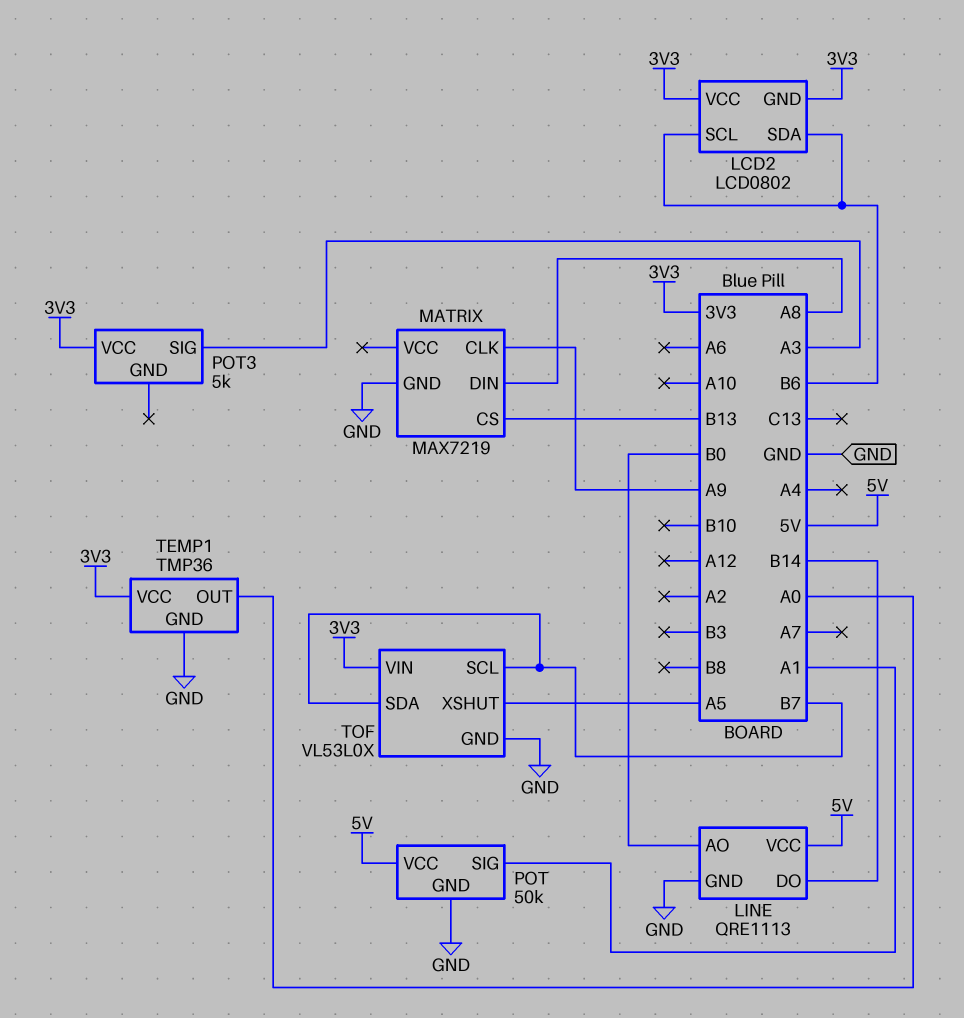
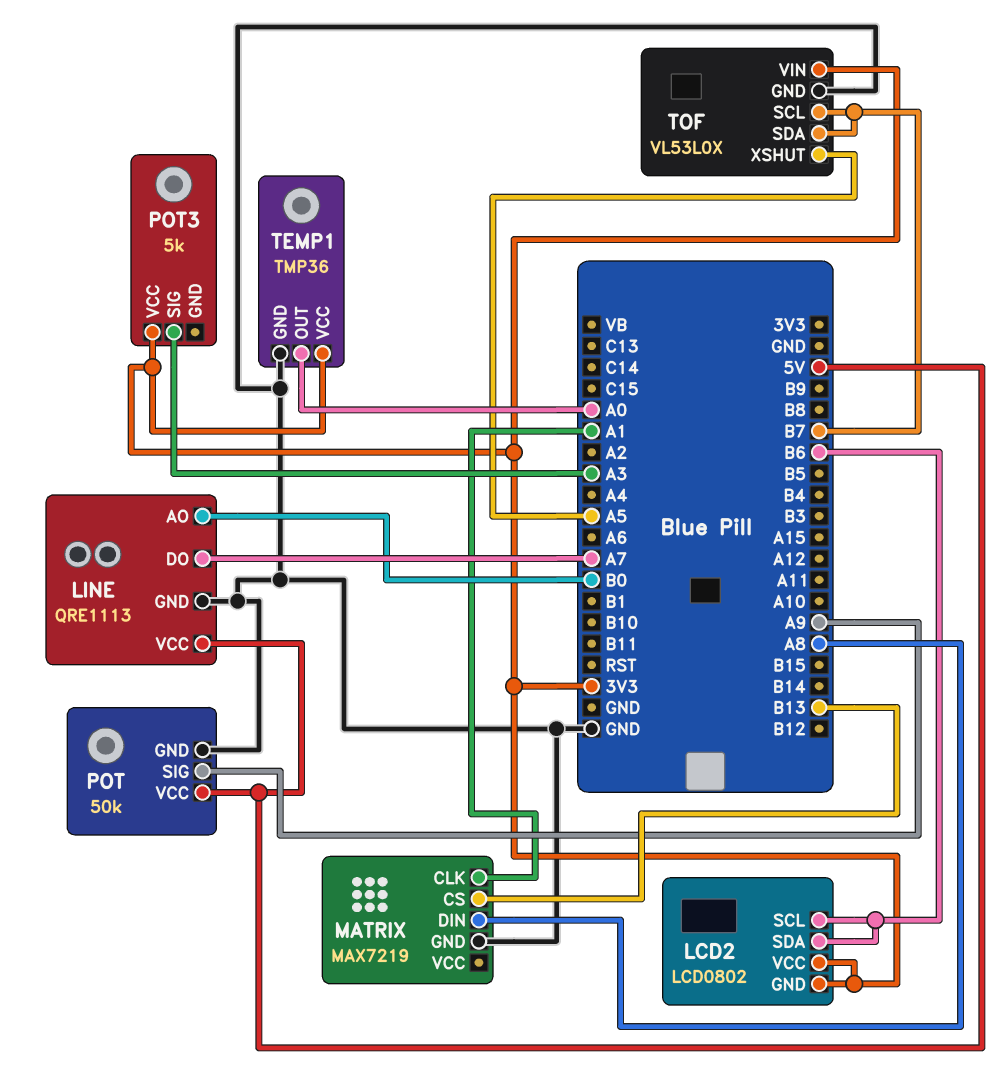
LINE pin DO: B14 -> A7
MATRIX pin CLK: A9 -> A1
POT pin SIG: A1 -> A9

